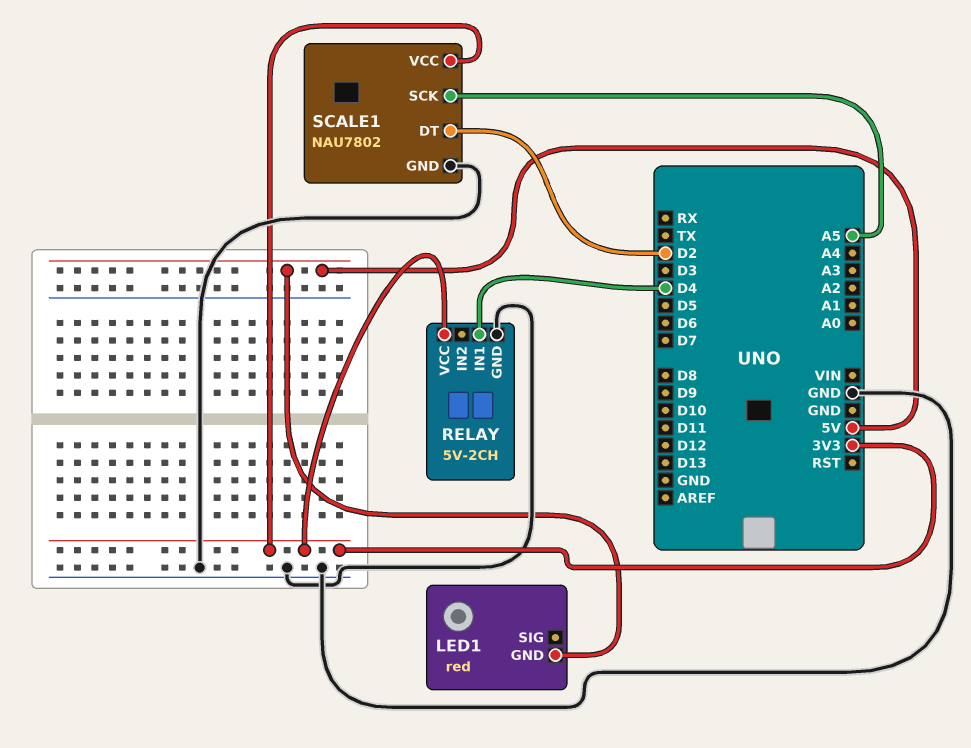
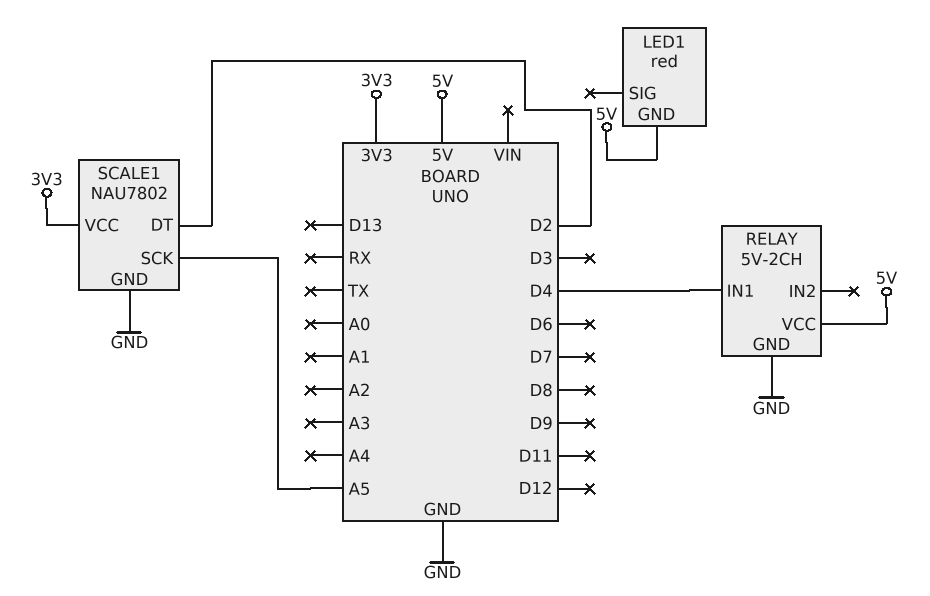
RELAY pin VCC: 3V3 -> 5V

